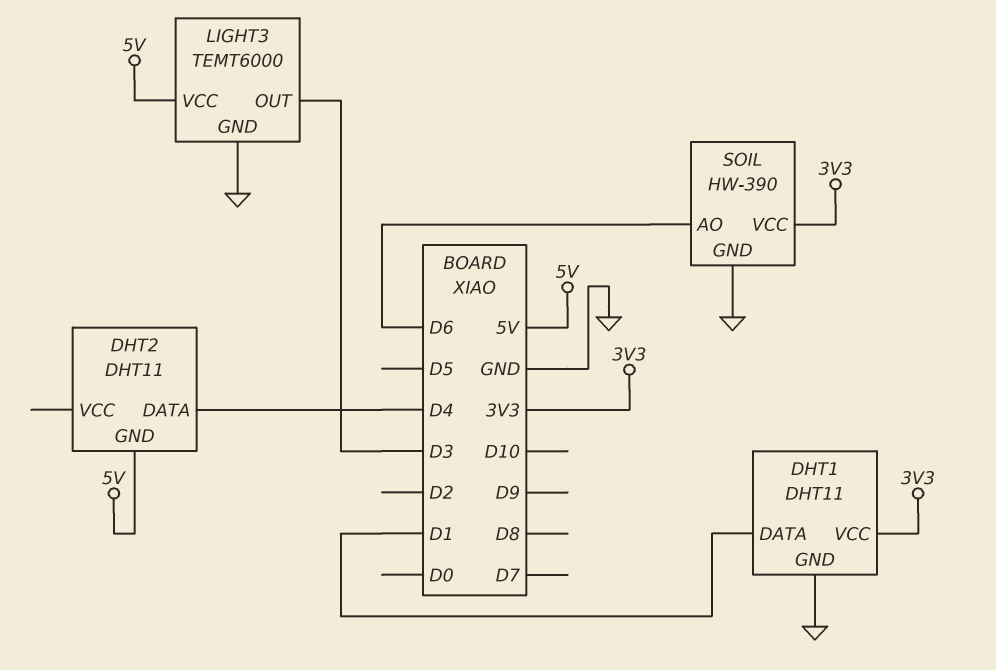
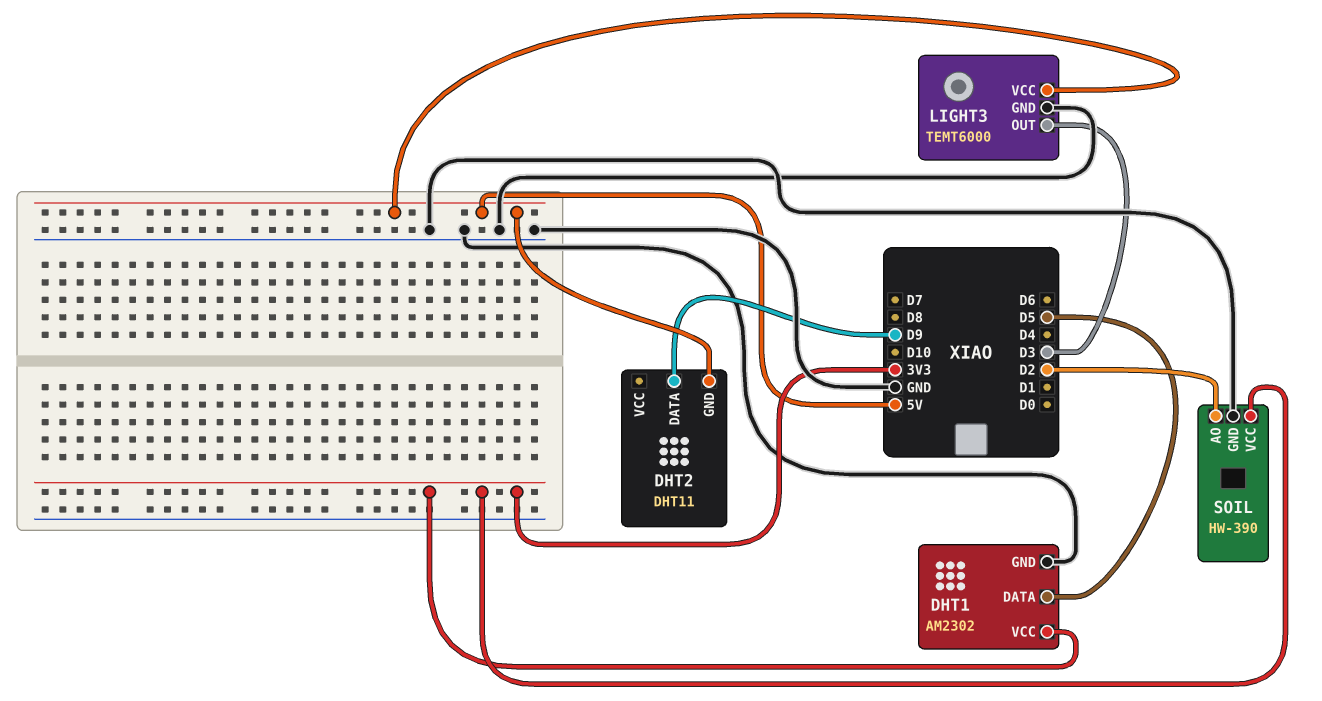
DHT1: DHT11 -> AM2302
DHT1 pin DATA: D1 -> D5
DHT2 pin DATA: D4 -> D9
SOIL pin AO: D6 -> D2

